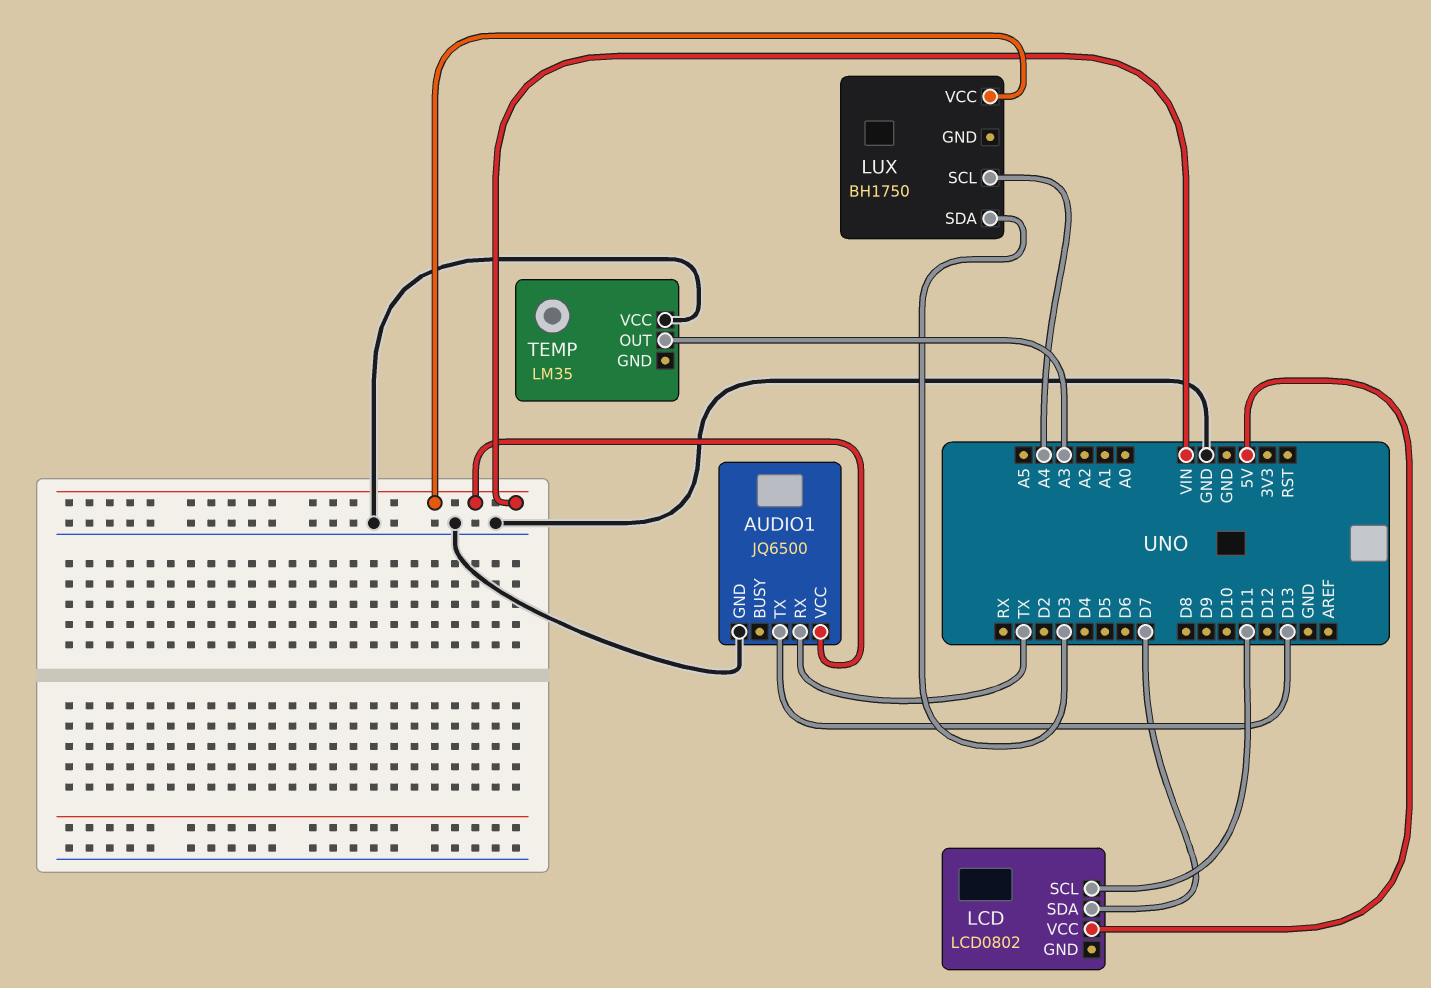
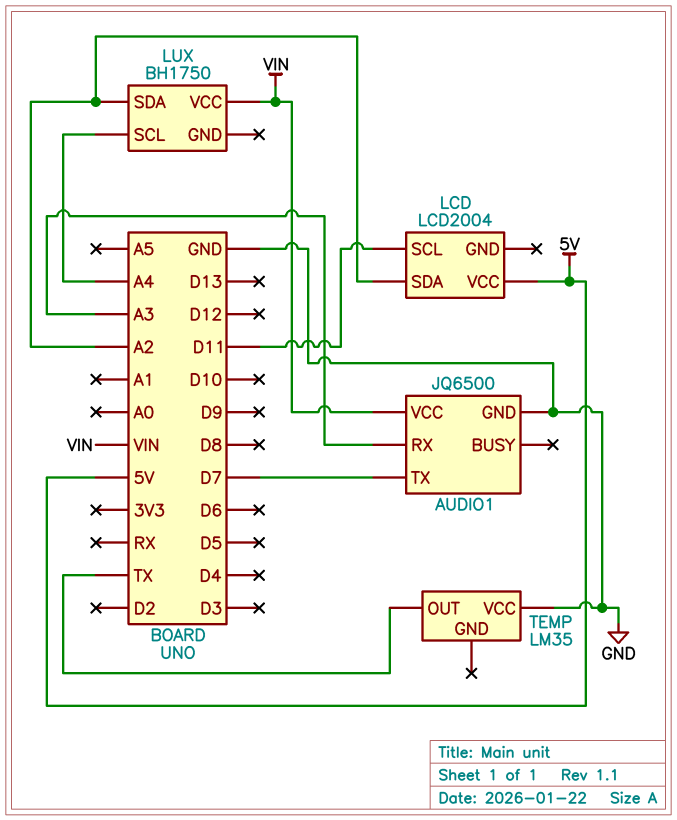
AUDIO1 pin RX: TX -> A3
AUDIO1 pin TX: D13 -> D7
LCD: LCD0802 -> LCD2004
LCD pin SDA: D7 -> A2
LUX pin SDA: D3 -> A2
TEMP pin OUT: A3 -> TX

